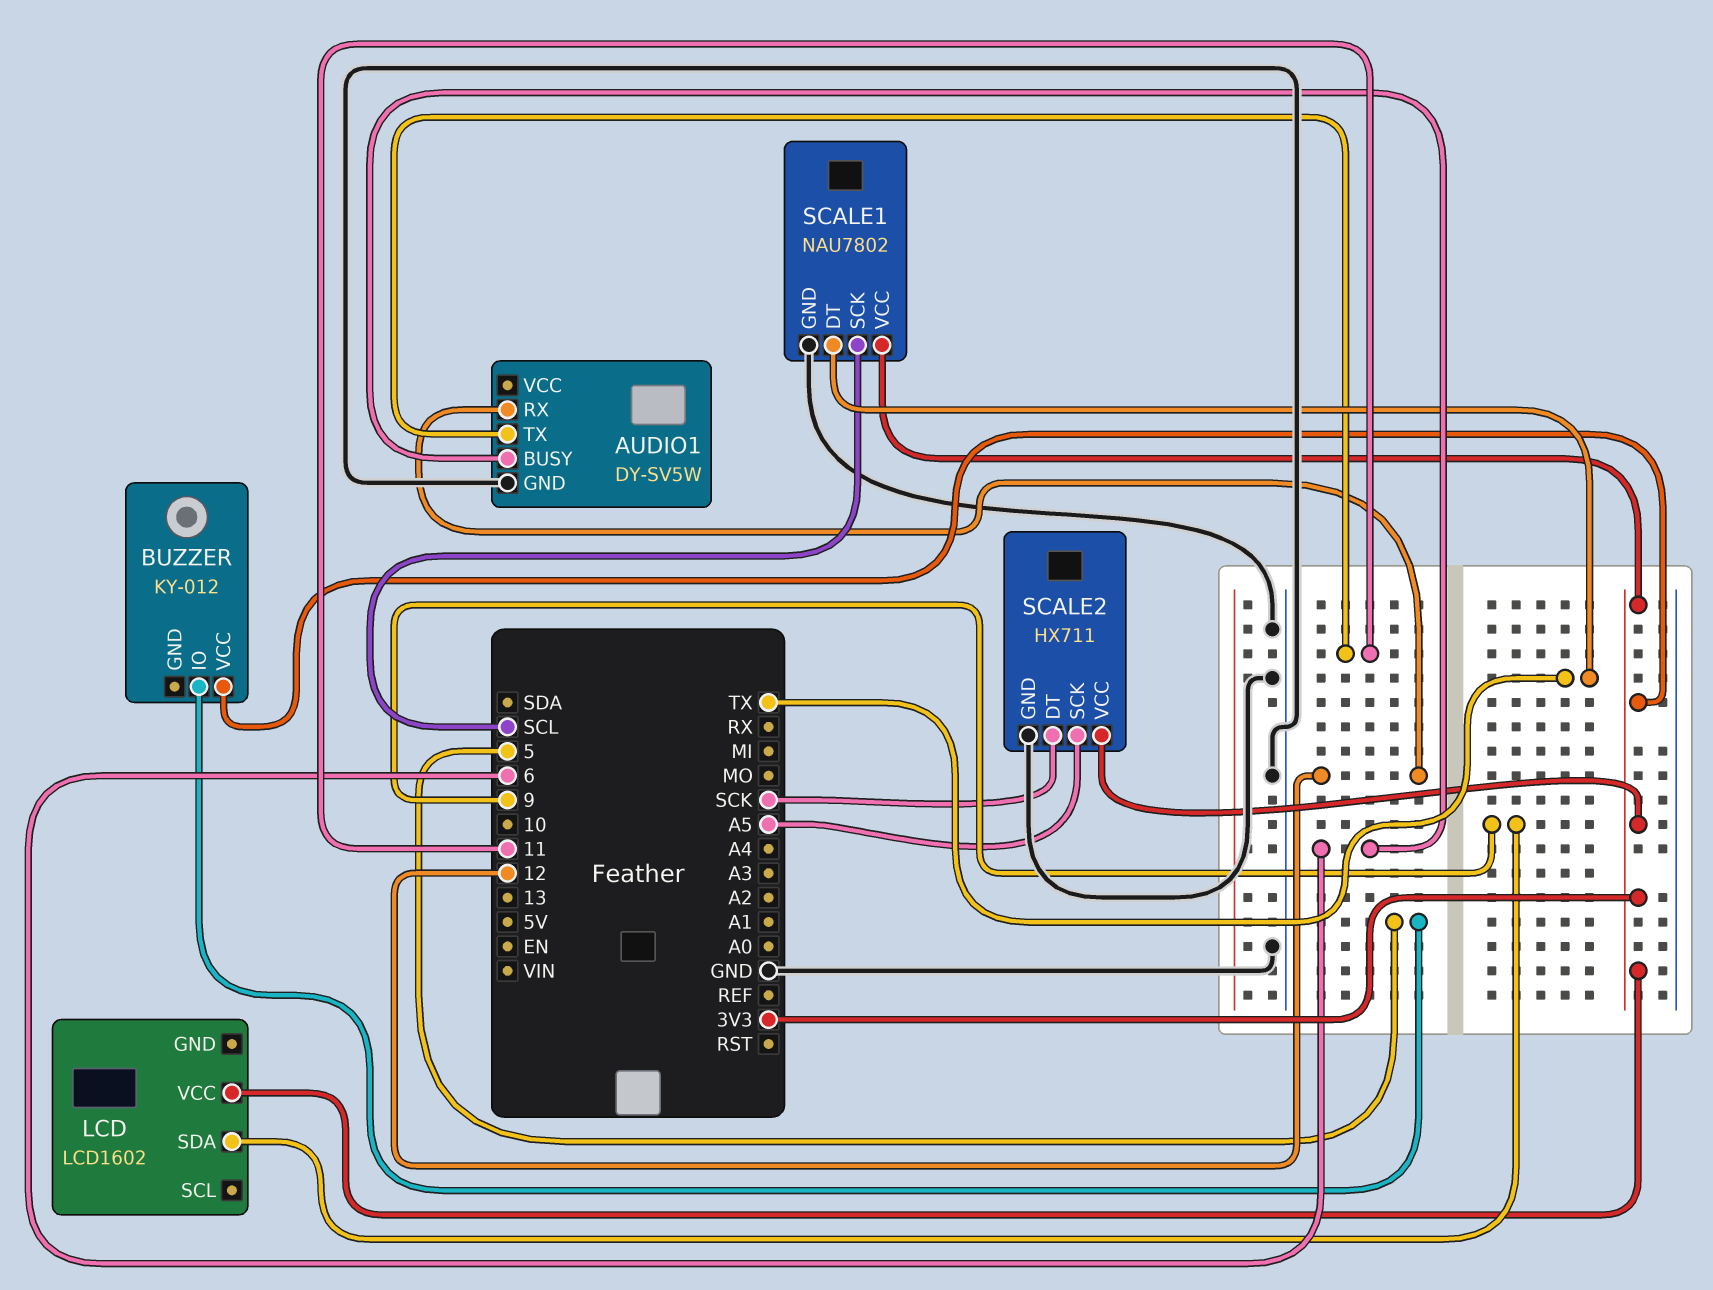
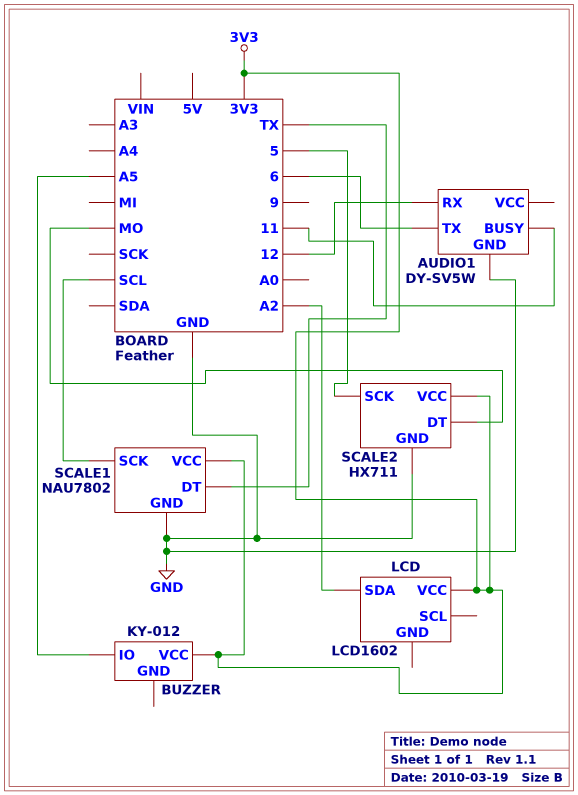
AUDIO1 pin BUSY: 6 -> 11
AUDIO1 pin TX: 11 -> 6
BUZZER pin IO: 5 -> A5
LCD pin SDA: 9 -> A2
SCALE2 pin DT: SCK -> MO
SCALE2 pin SCK: A5 -> 5

